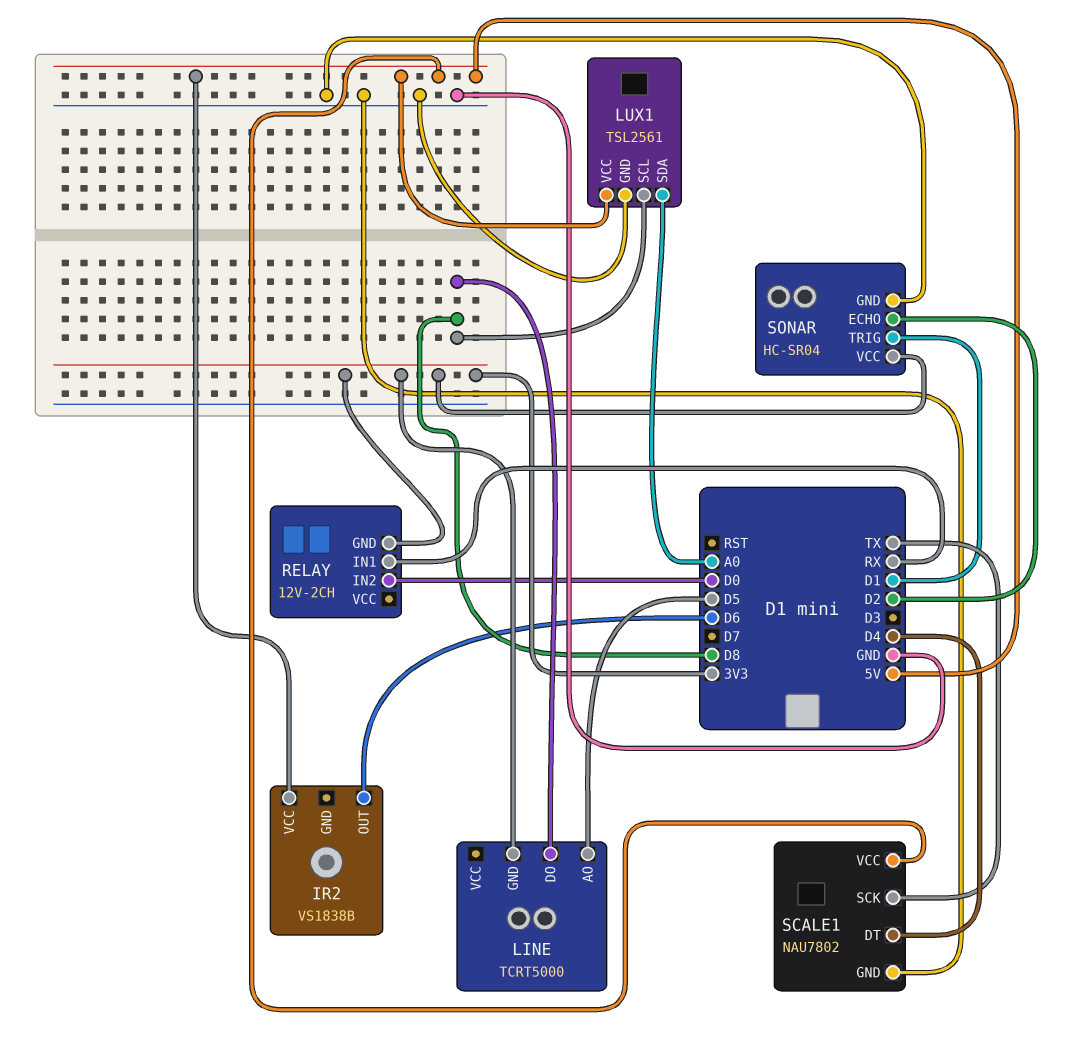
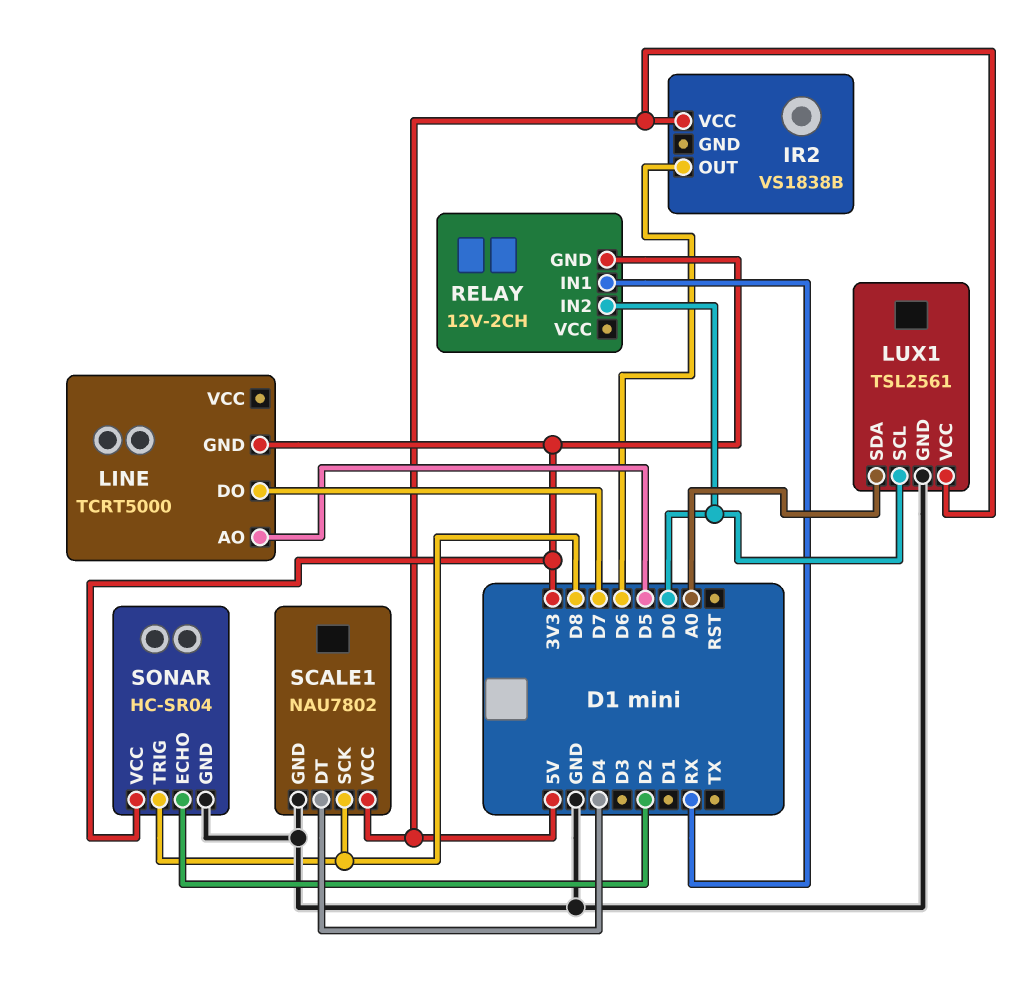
LINE pin DO: D8 -> D7
LUX1 pin SCL: D8 -> D0
SCALE1 pin SCK: TX -> D8
SONAR pin TRIG: D1 -> D8

